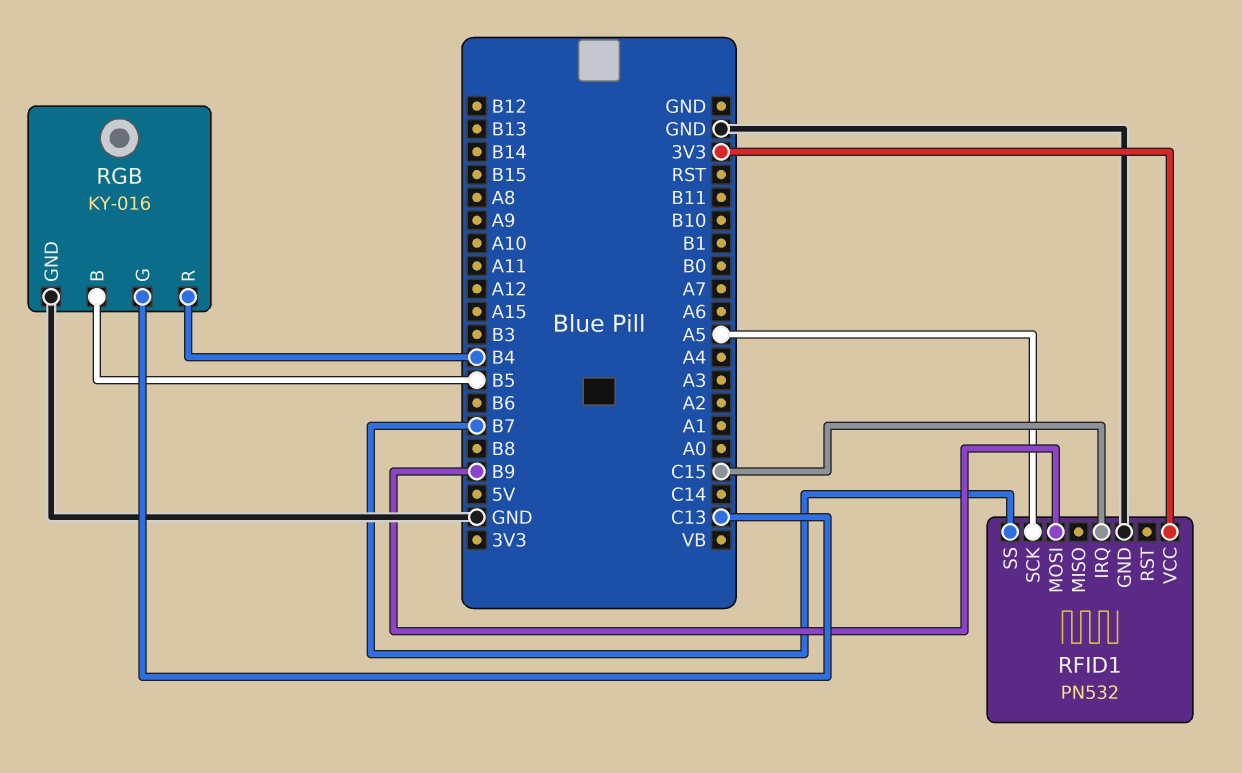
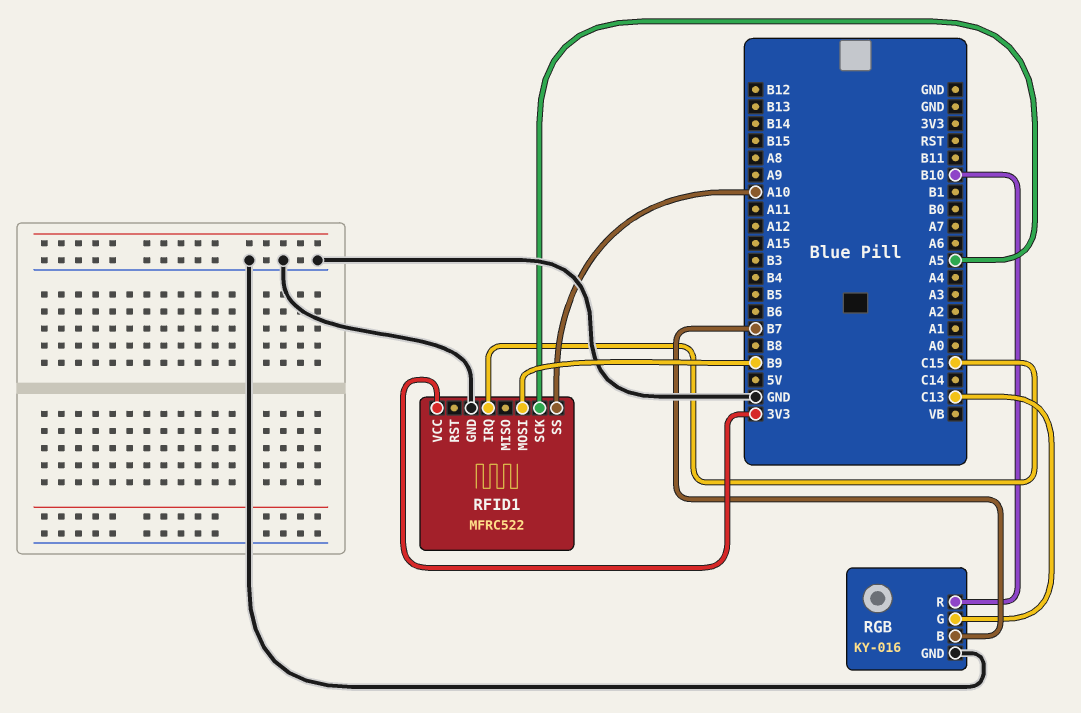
RFID1: PN532 -> MFRC522
RFID1 pin SS: B7 -> A10
RGB pin B: B5 -> B7
RGB pin R: B4 -> B10

